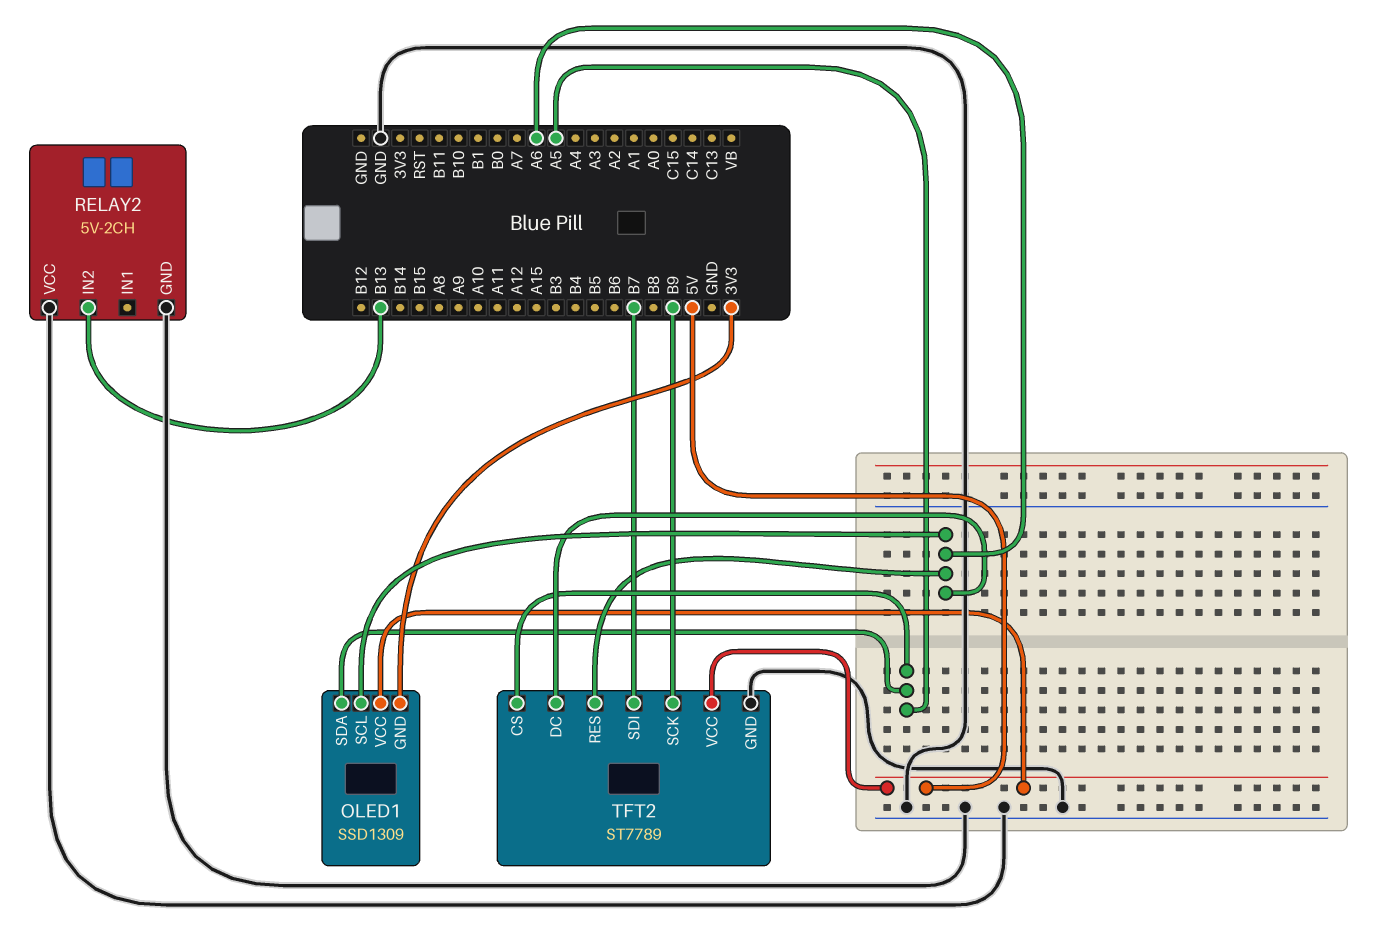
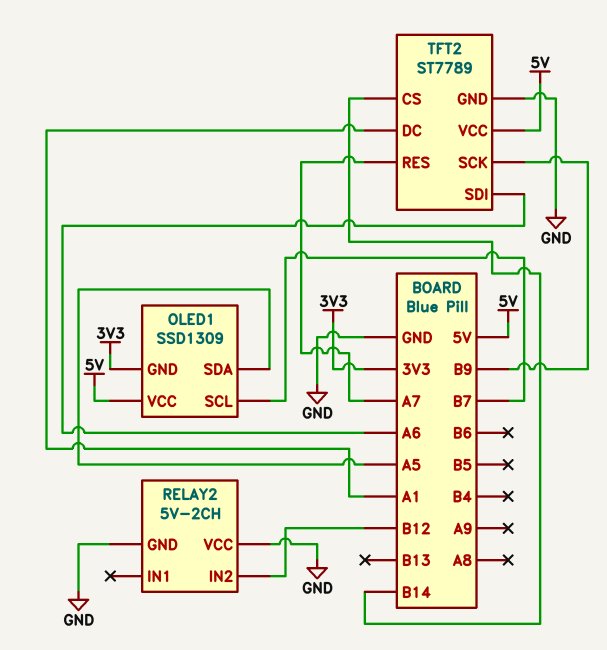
OLED1 pin SCL: A6 -> B7
RELAY2 pin IN2: B13 -> B12
TFT2 pin CS: A5 -> B14
TFT2 pin DC: A6 -> A1
TFT2 pin RES: A6 -> A7
TFT2 pin SDI: B7 -> A6

